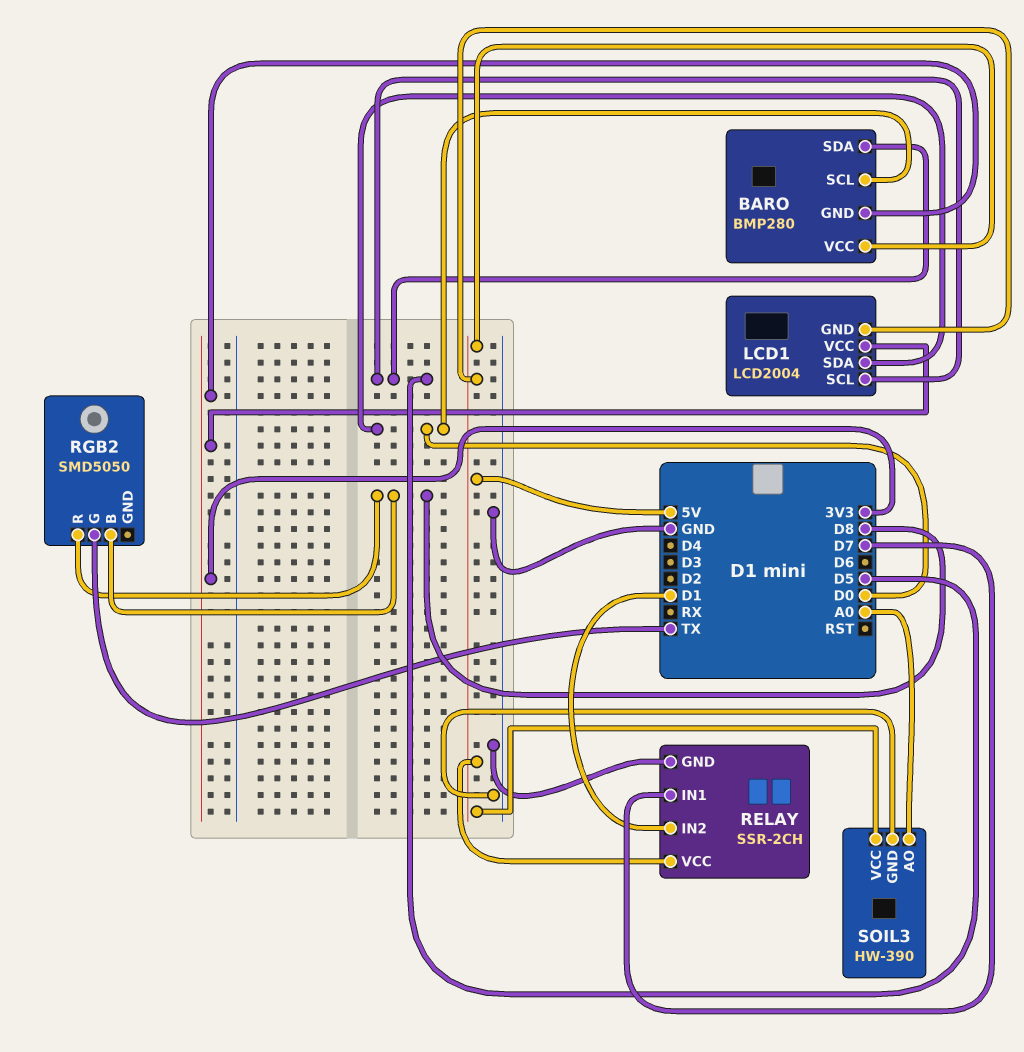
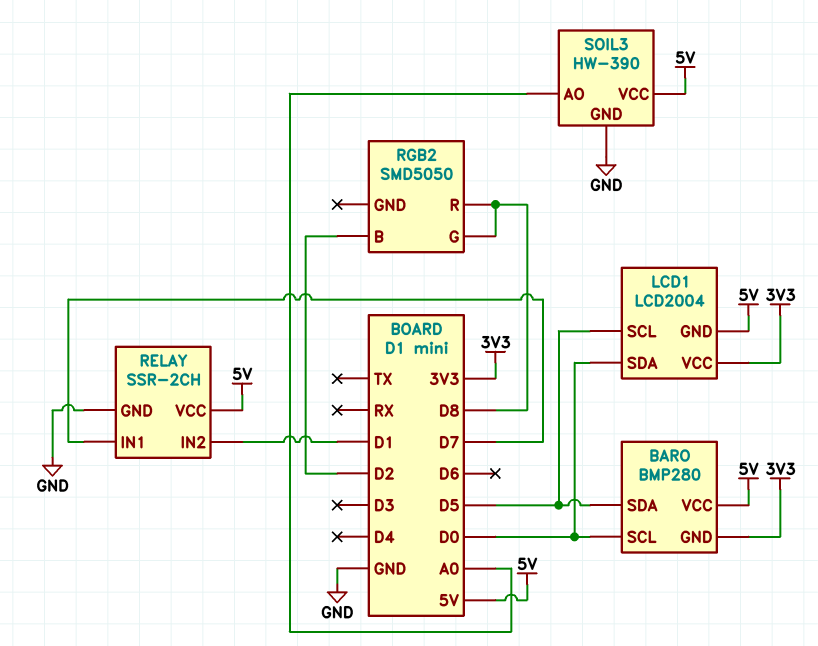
RGB2 pin B: D8 -> D2
RGB2 pin G: TX -> D8

